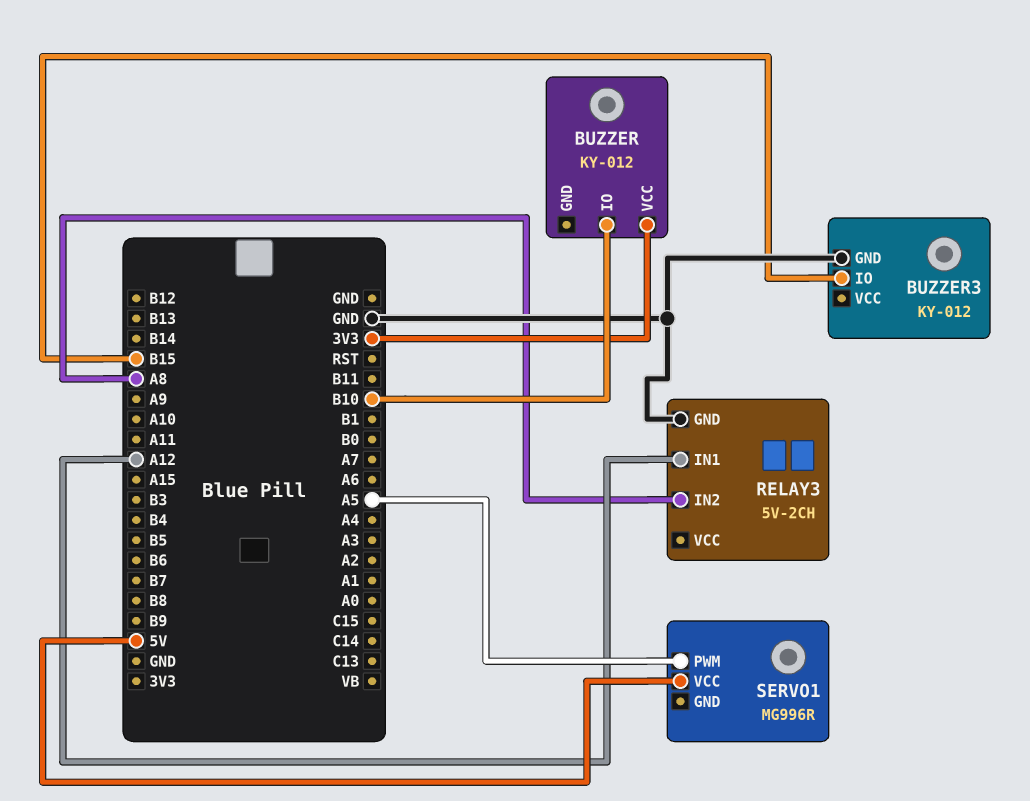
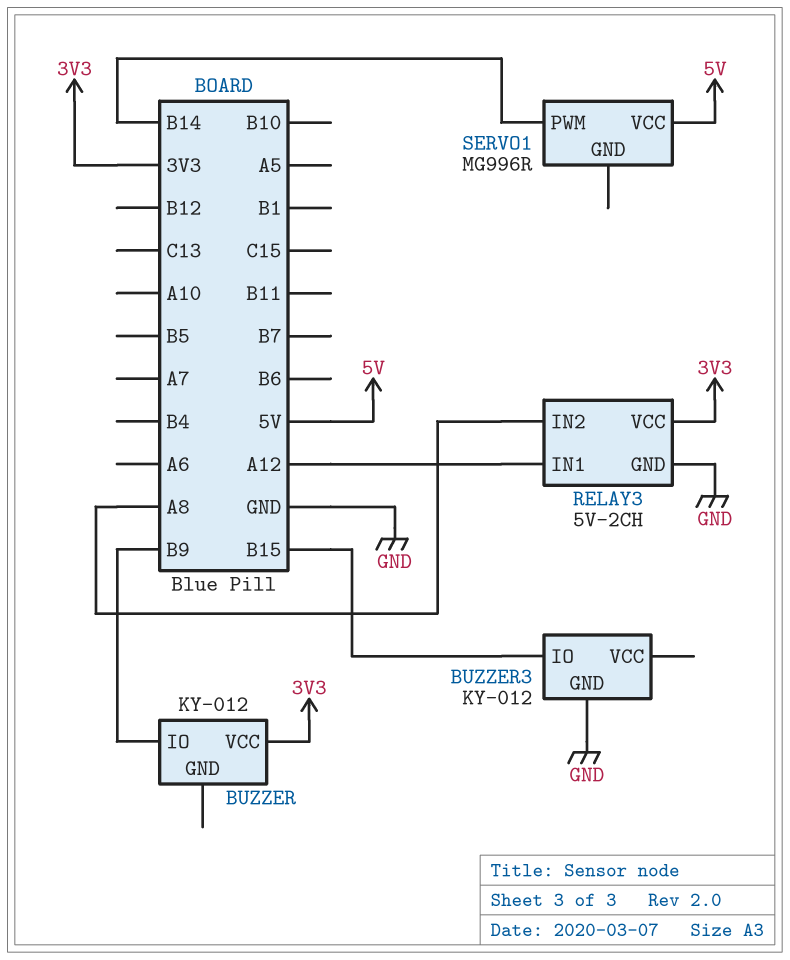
BUZZER pin IO: B10 -> B9
RELAY3 pin VCC: none -> 3V3
SERVO1 pin PWM: A5 -> B14

